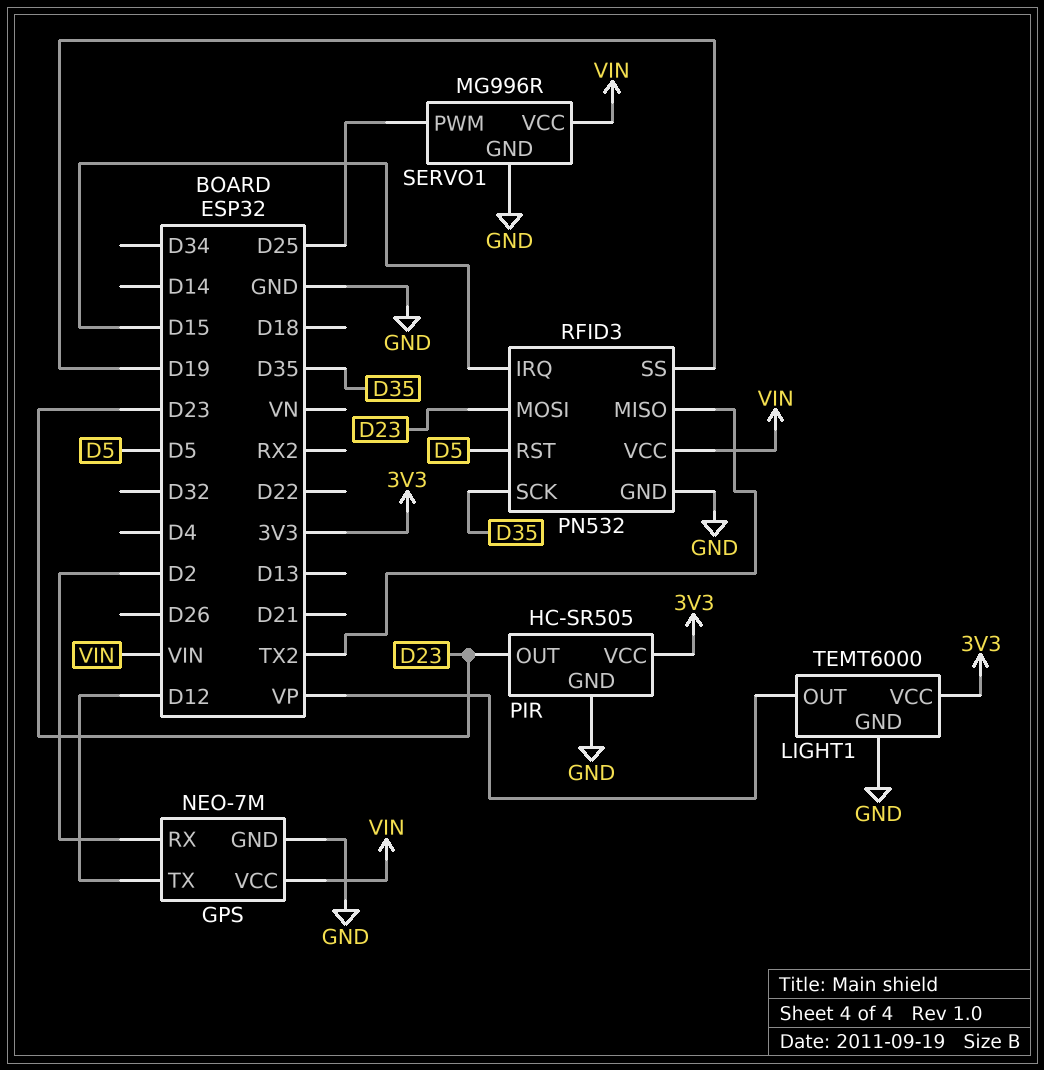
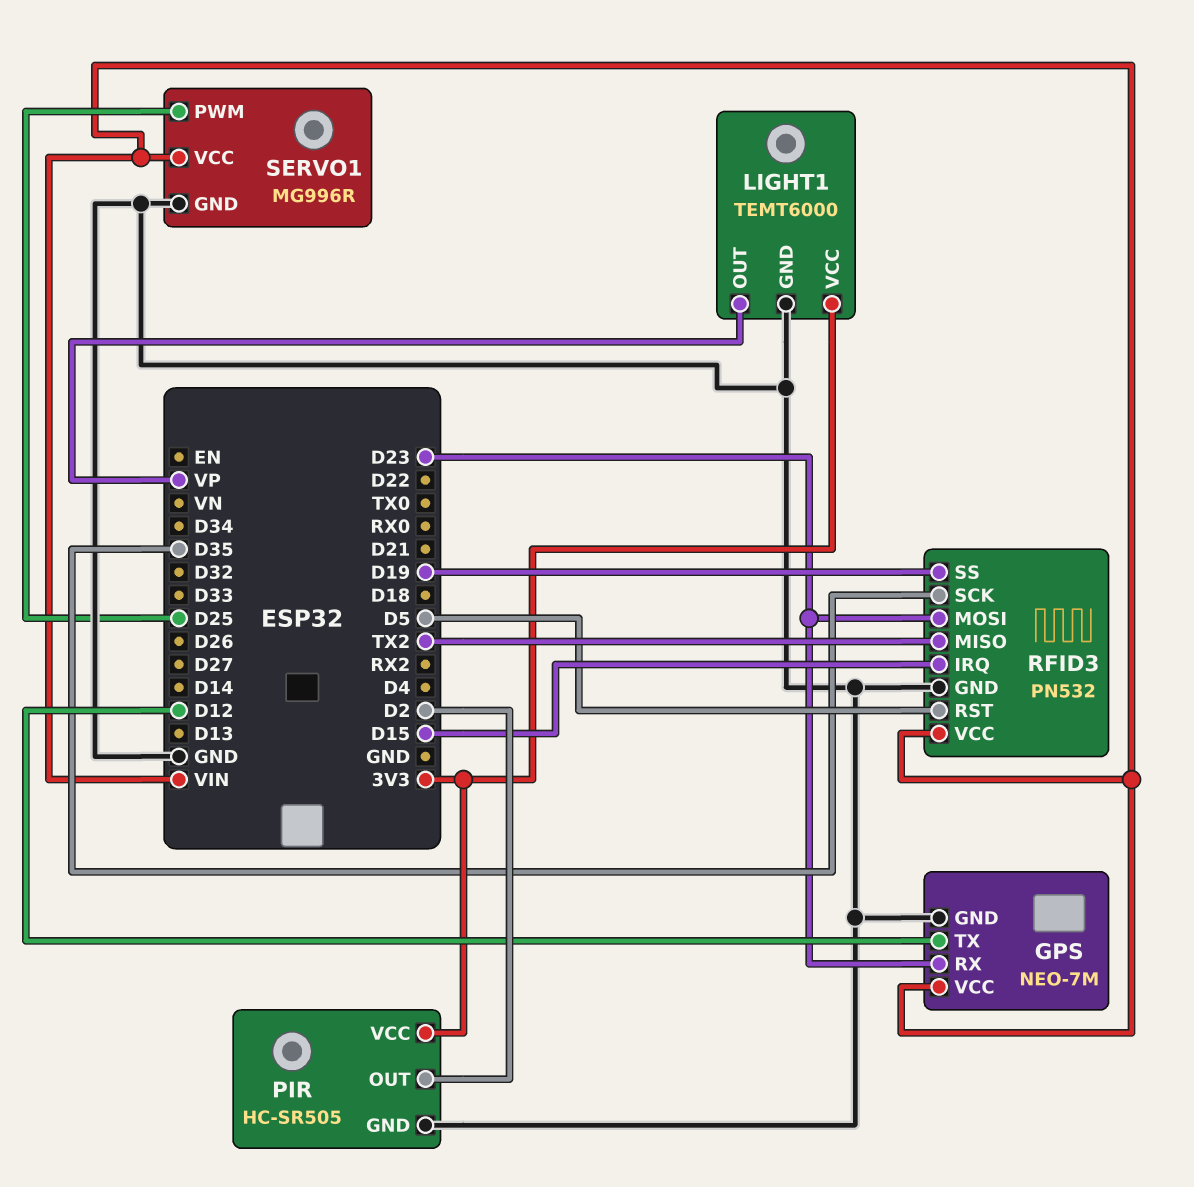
GPS pin RX: D2 -> D23
PIR pin OUT: D23 -> D2

